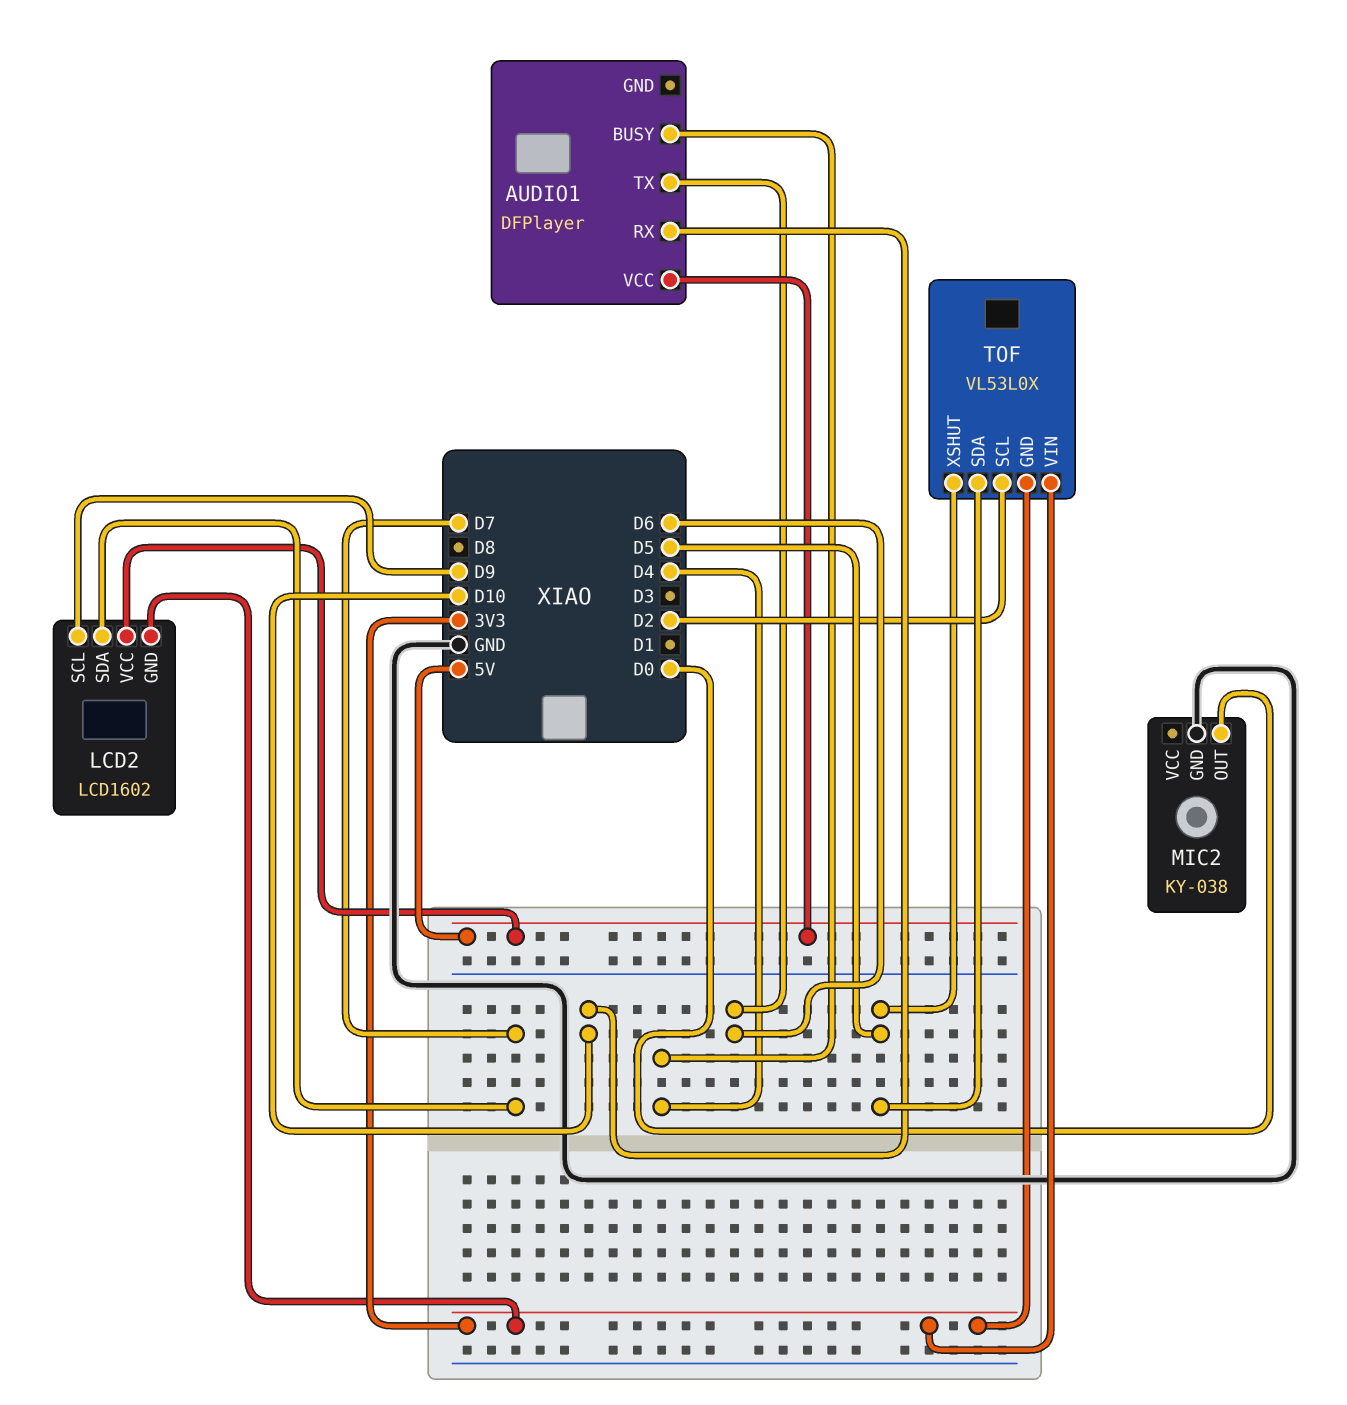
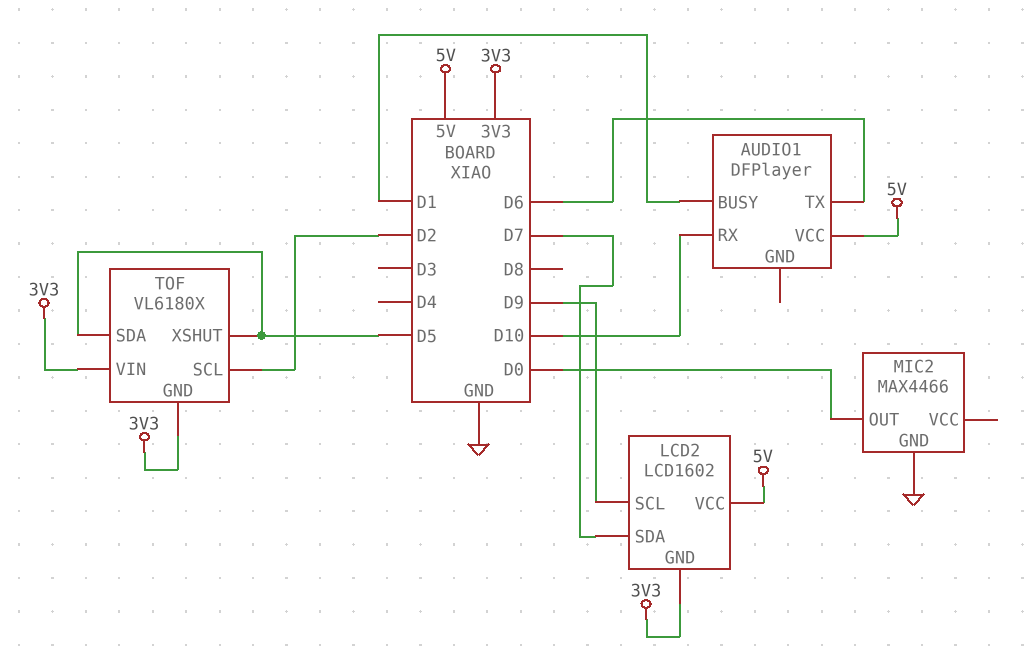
AUDIO1 pin BUSY: D4 -> D1
MIC2: KY-038 -> MAX4466
TOF: VL53L0X -> VL6180X

